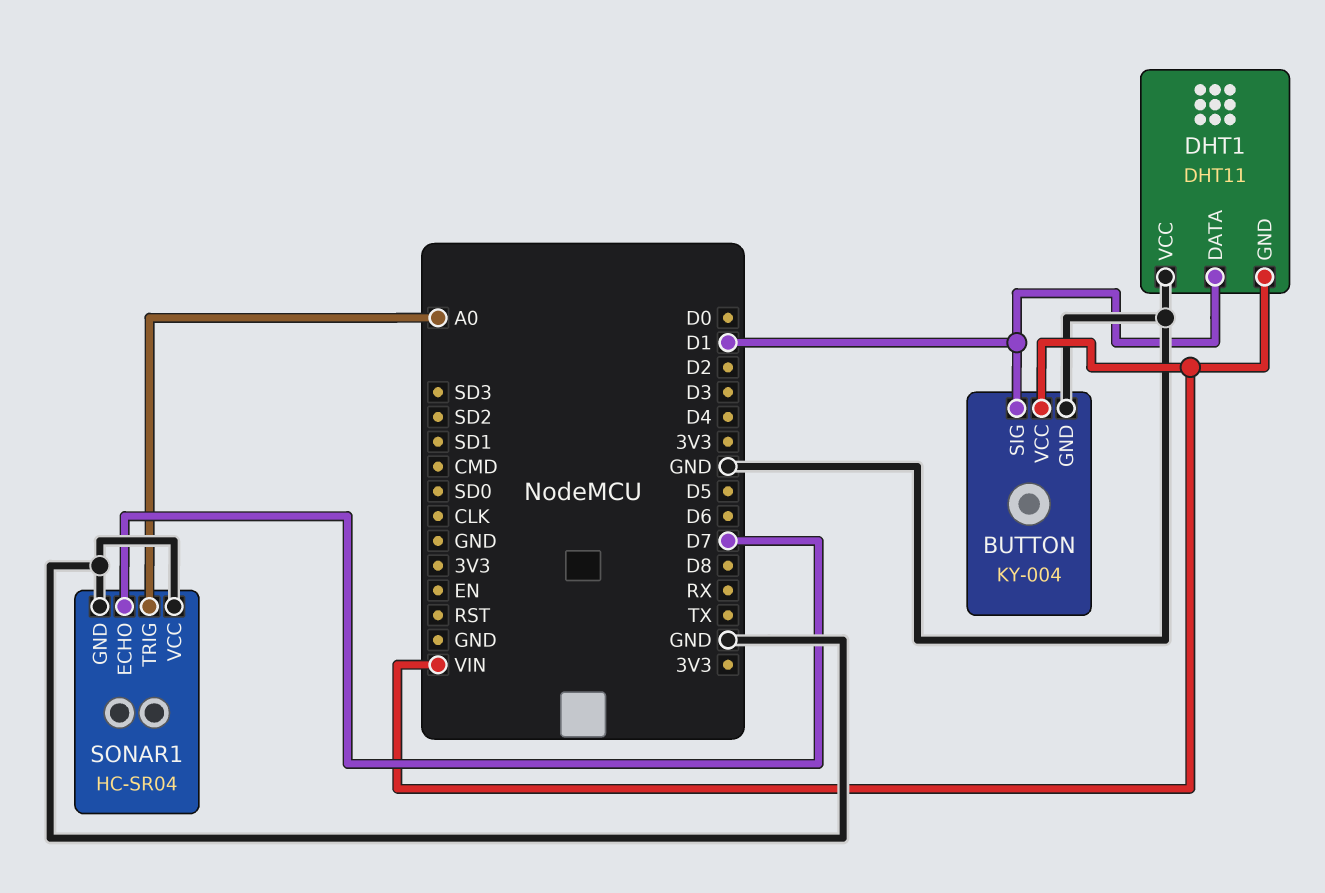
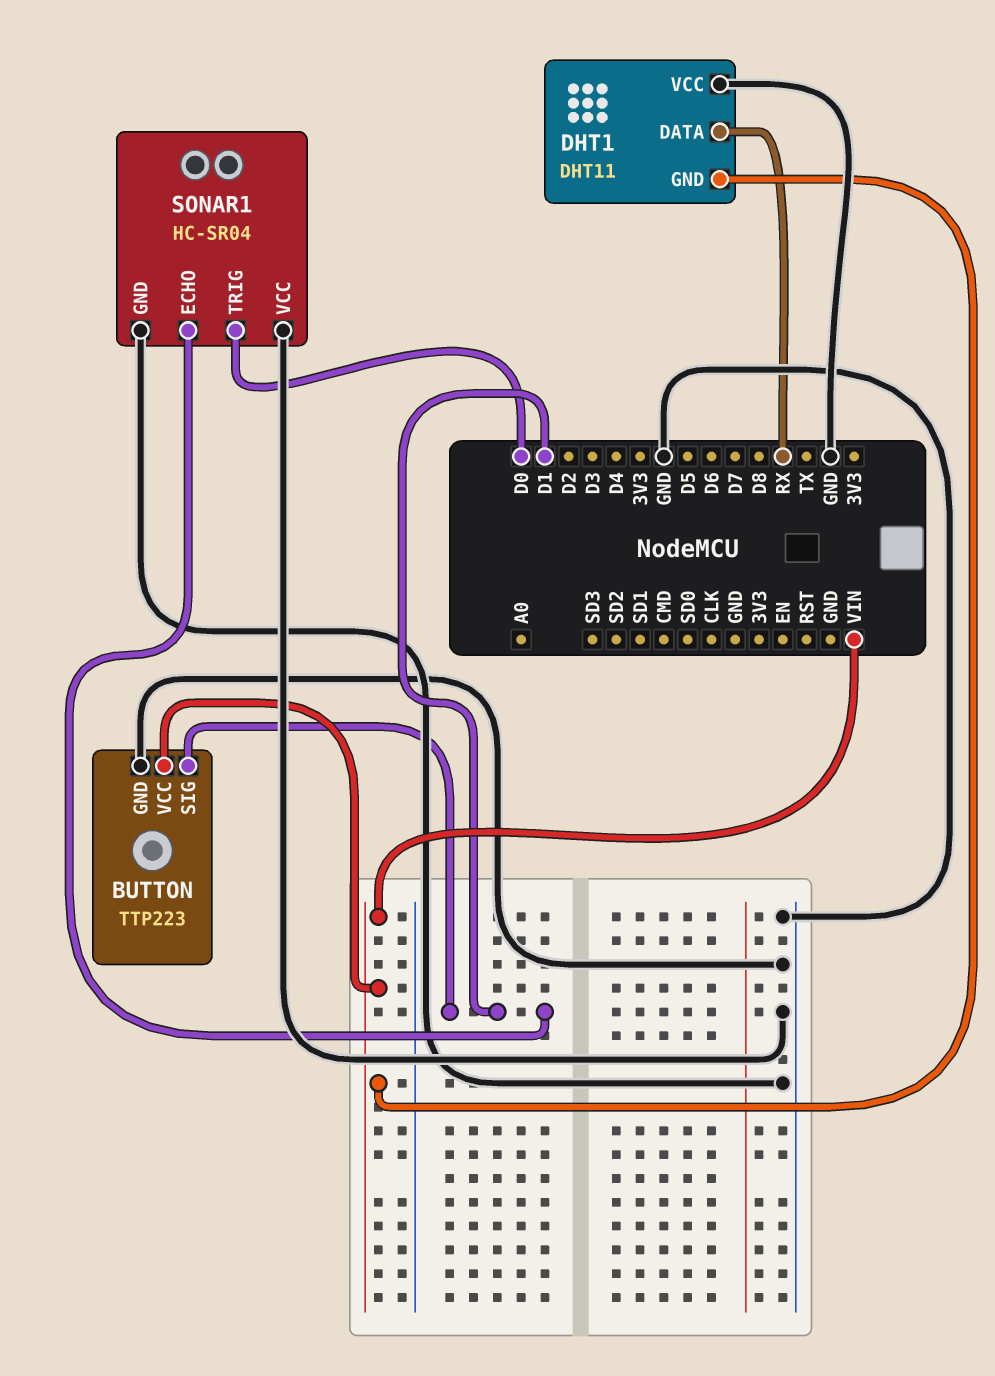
BUTTON: KY-004 -> TTP223
DHT1 pin DATA: D1 -> RX
SONAR1 pin ECHO: D7 -> D1
SONAR1 pin TRIG: A0 -> D0

